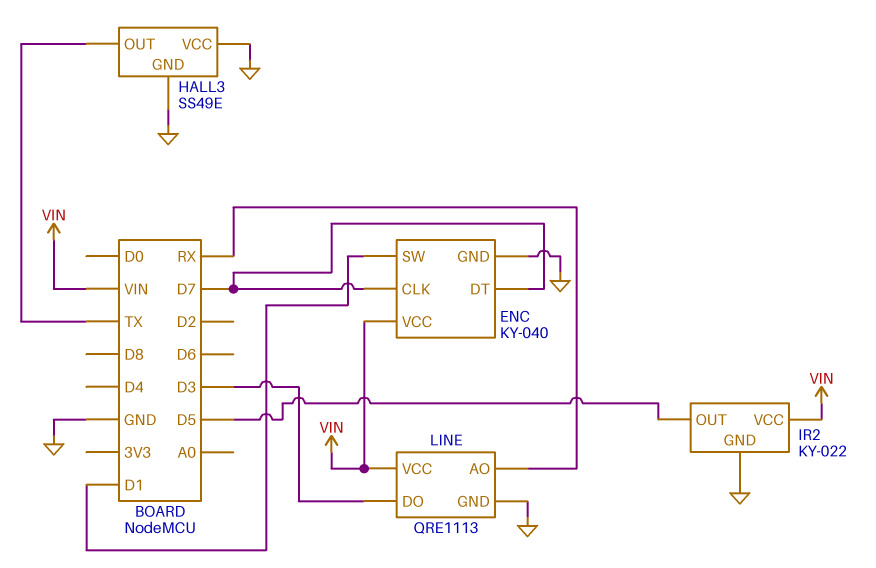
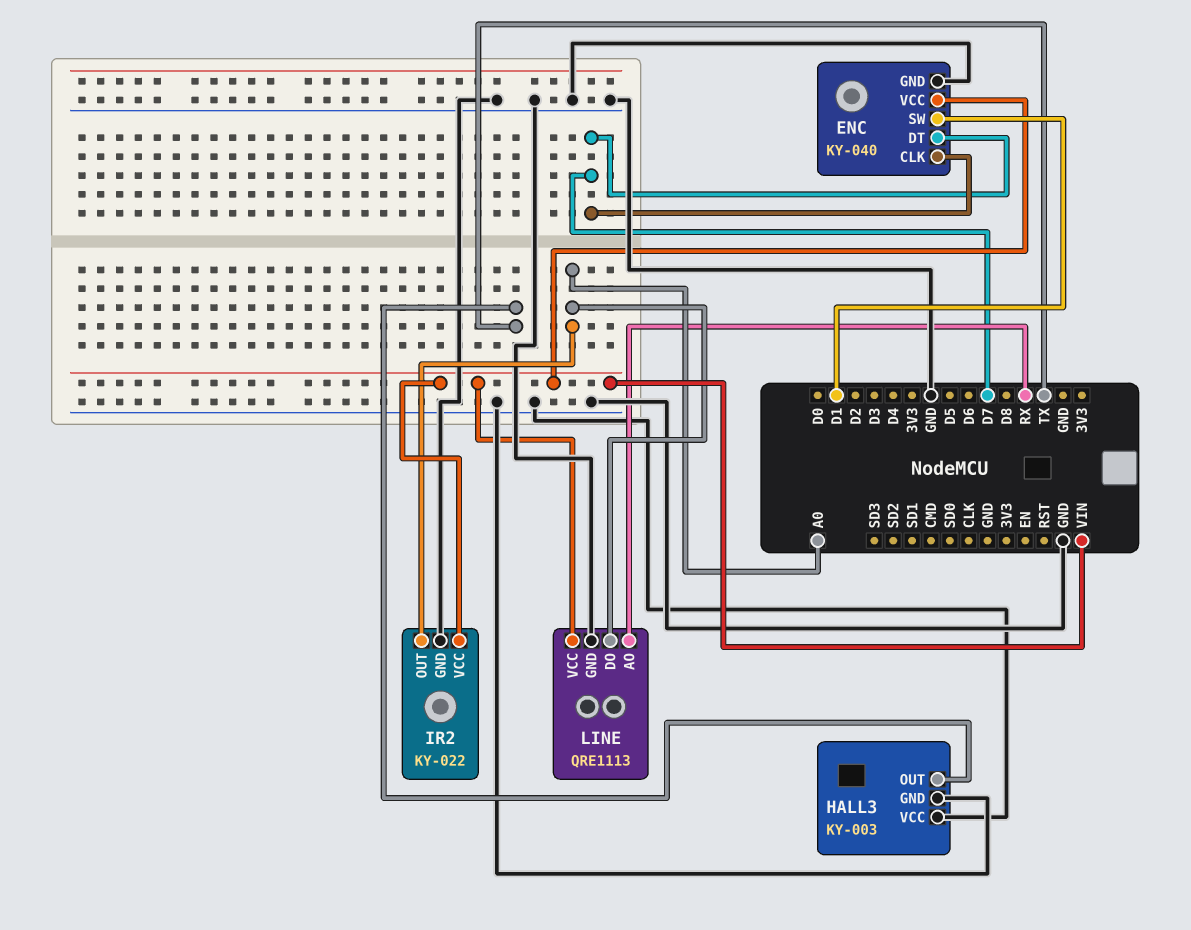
HALL3: SS49E -> KY-003
IR2 pin OUT: D5 -> A0
LINE pin DO: D3 -> A0

